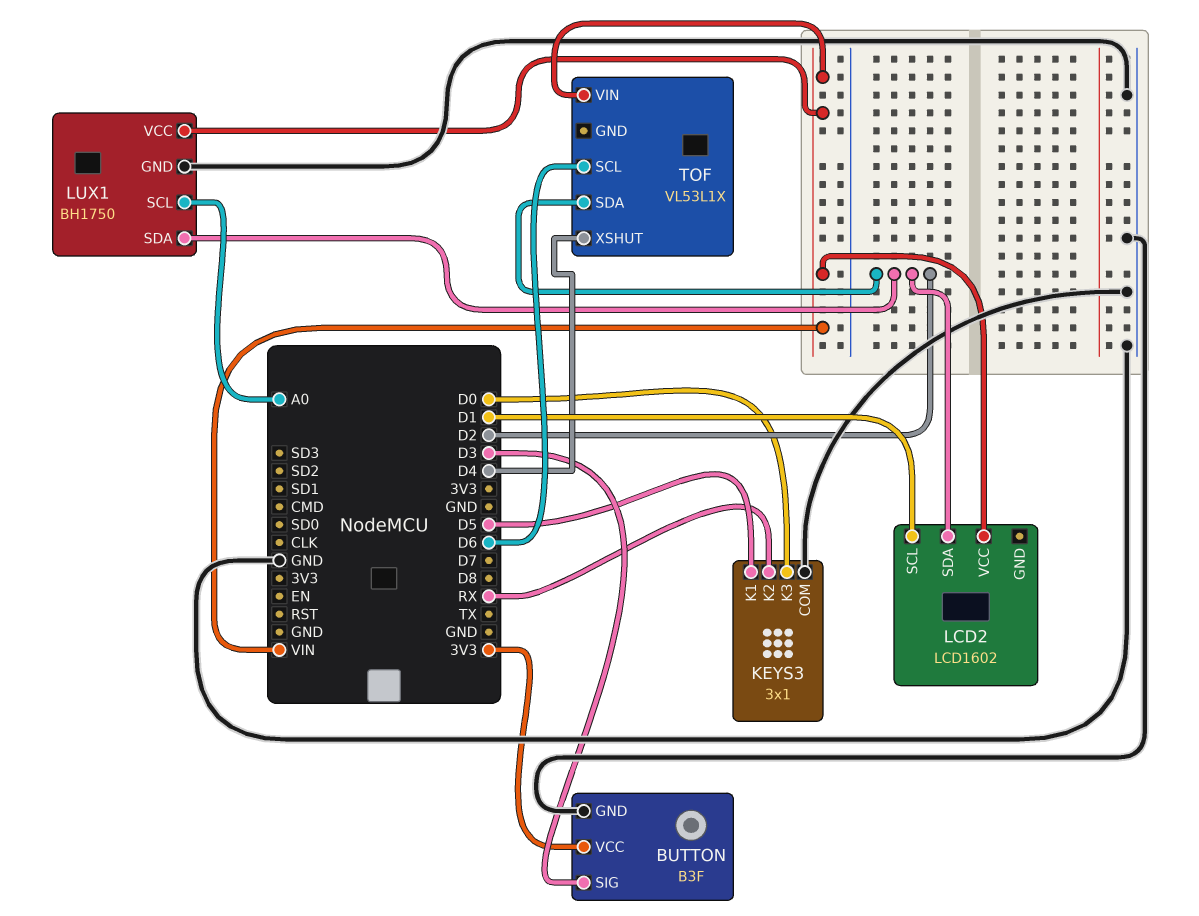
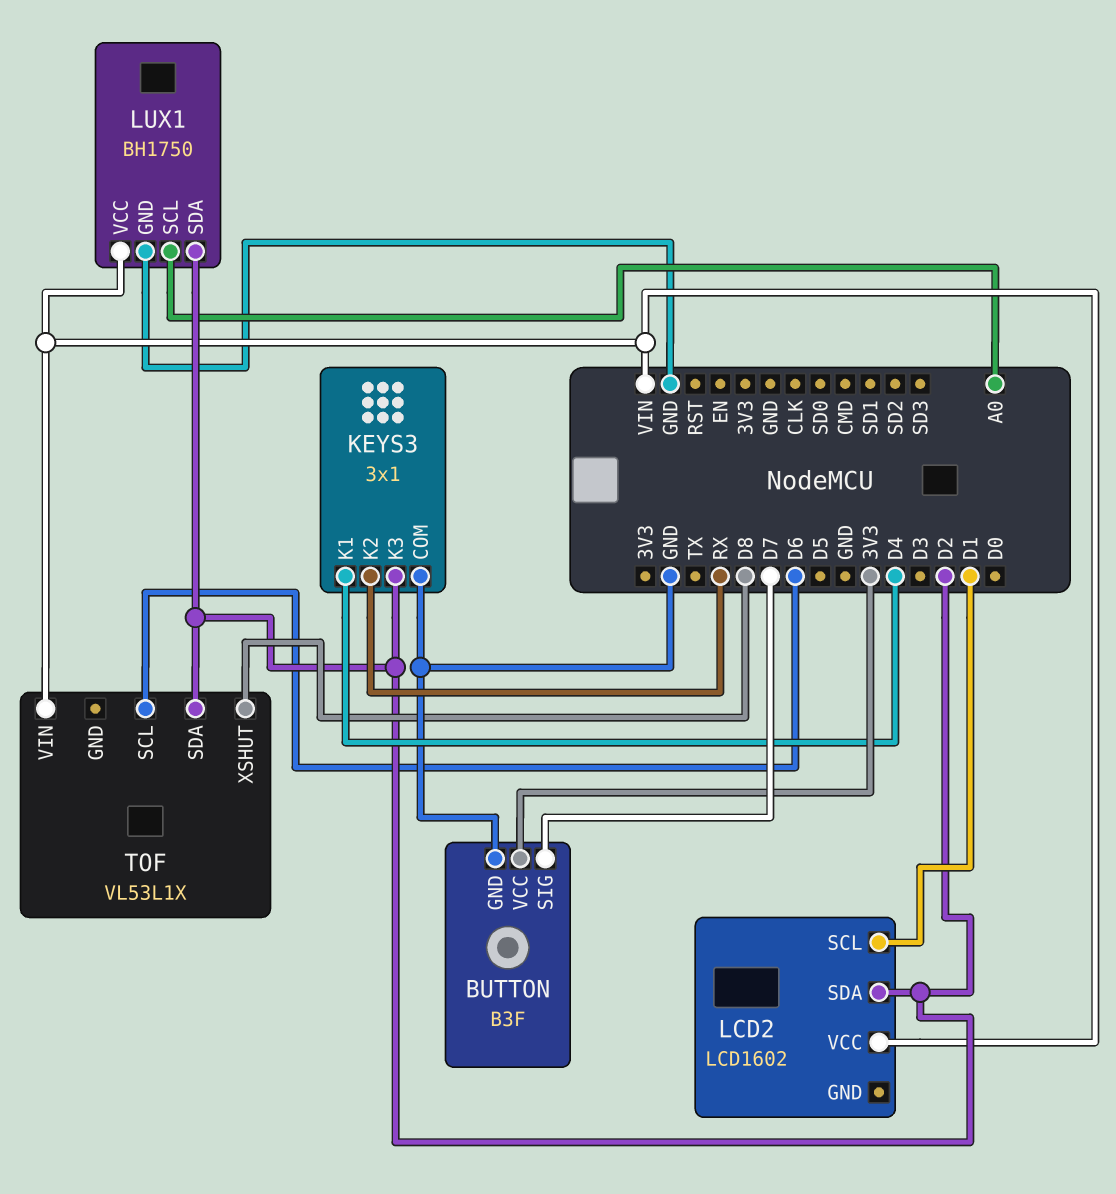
BUTTON pin SIG: D3 -> D7
KEYS3 pin K1: D5 -> D4
KEYS3 pin K3: D0 -> D2
TOF pin XSHUT: D4 -> D8

